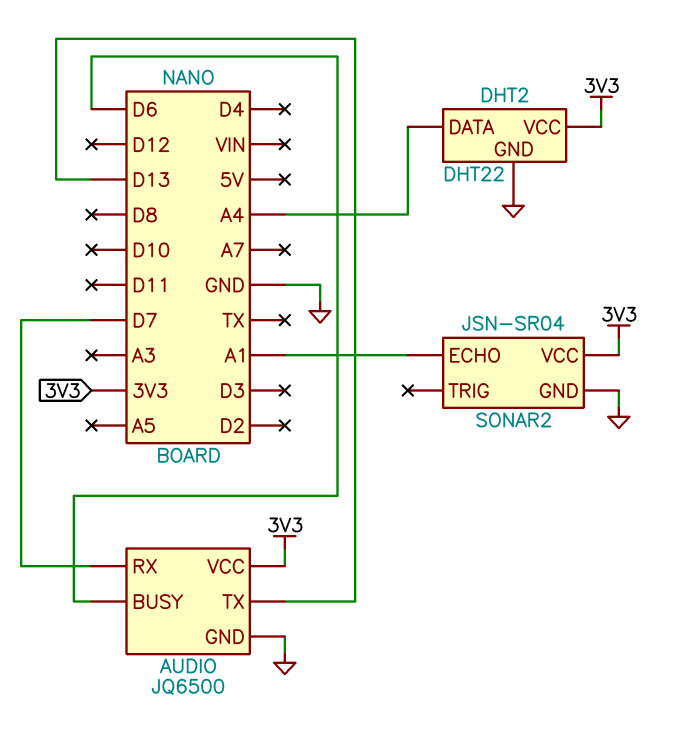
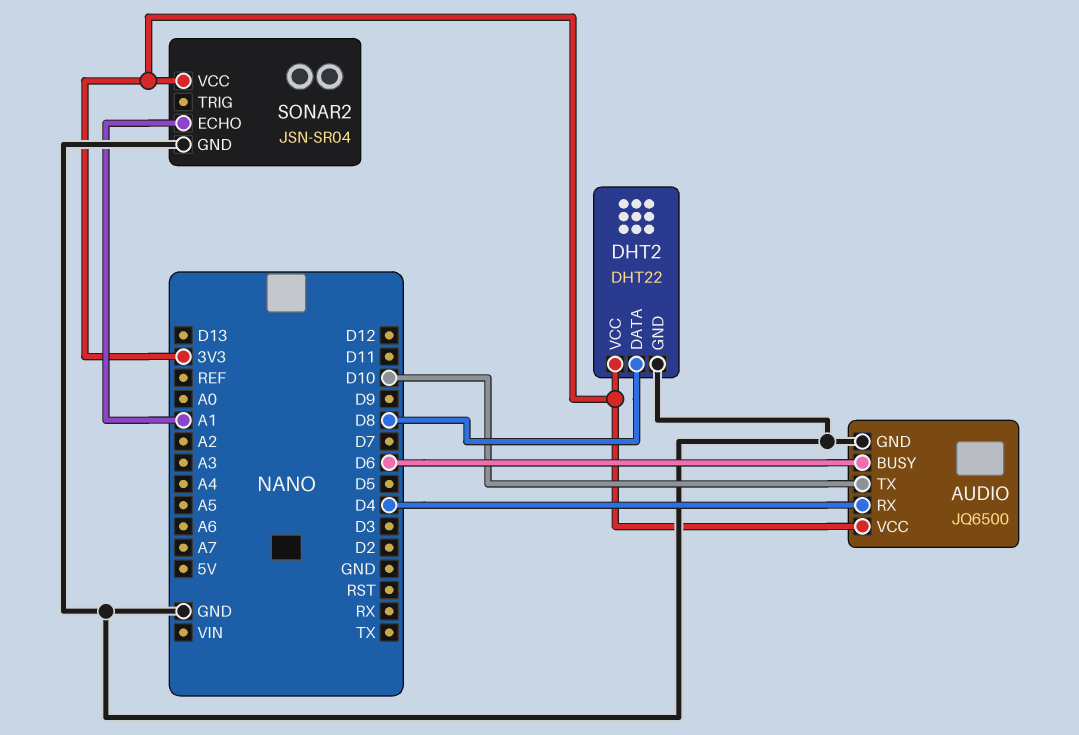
AUDIO pin RX: D7 -> D4
AUDIO pin TX: D13 -> D10
DHT2 pin DATA: A4 -> D8

